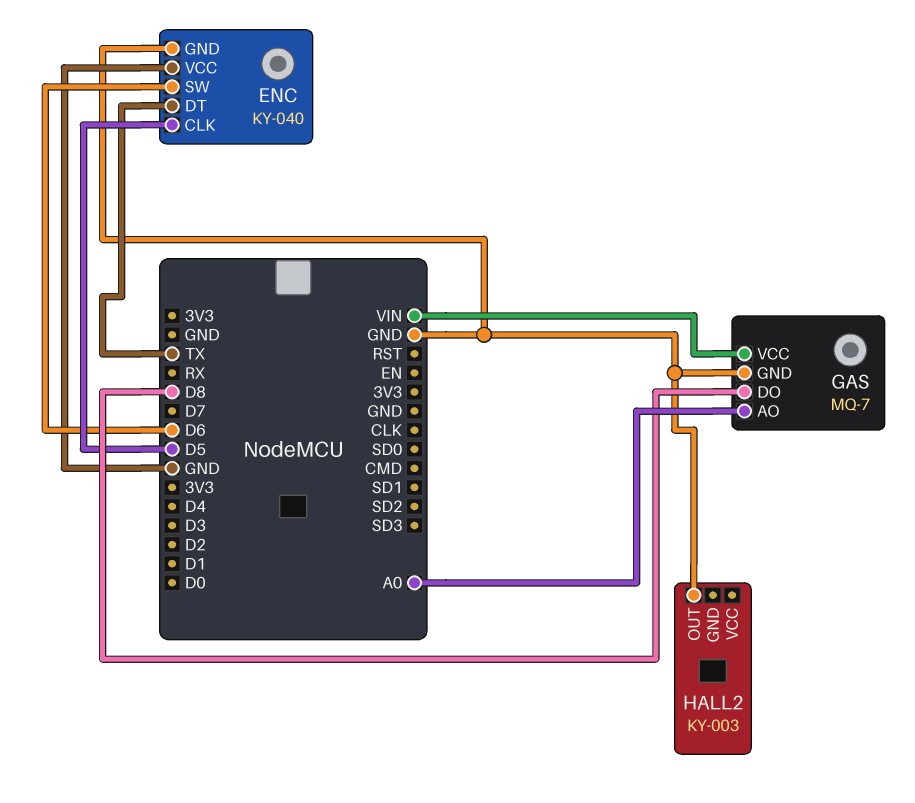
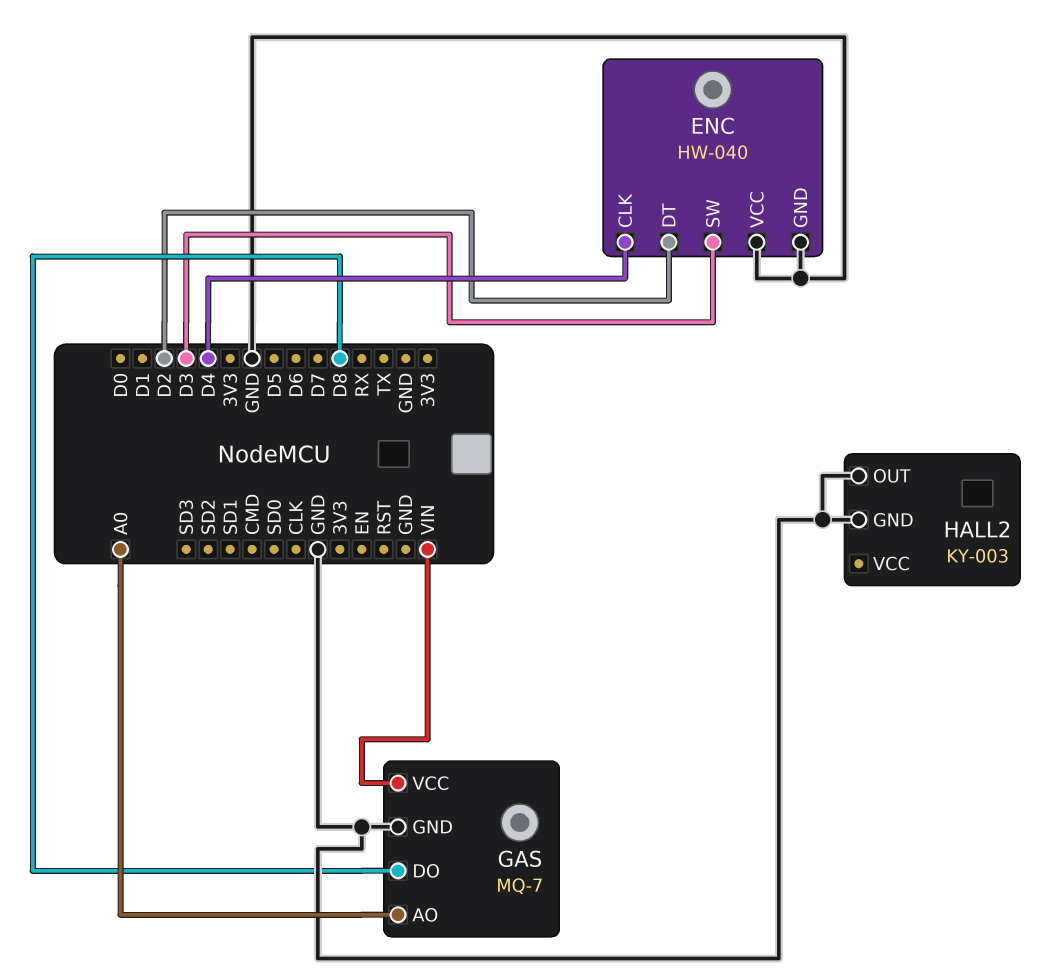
ENC: KY-040 -> HW-040
ENC pin CLK: D5 -> D4
ENC pin DT: TX -> D2
ENC pin SW: D6 -> D3
HALL2 pin GND: none -> GND

